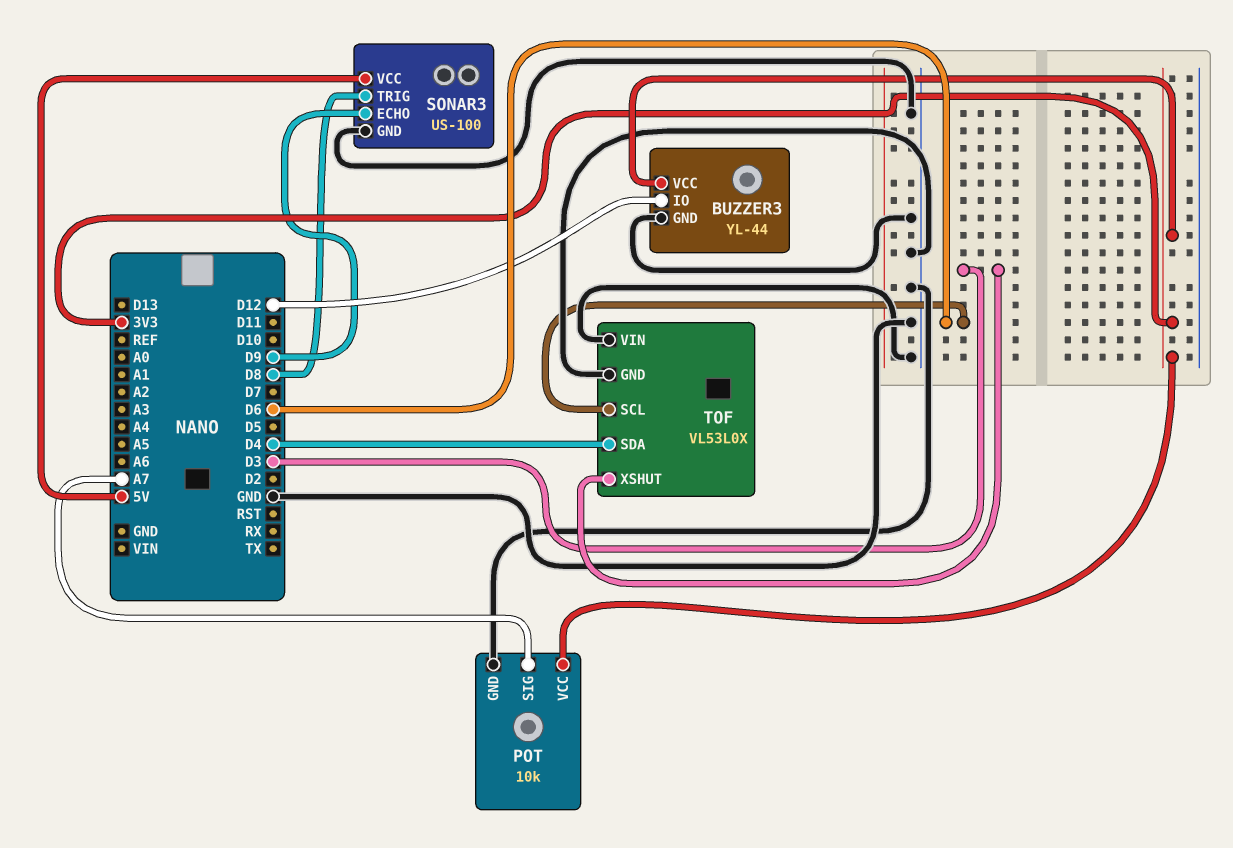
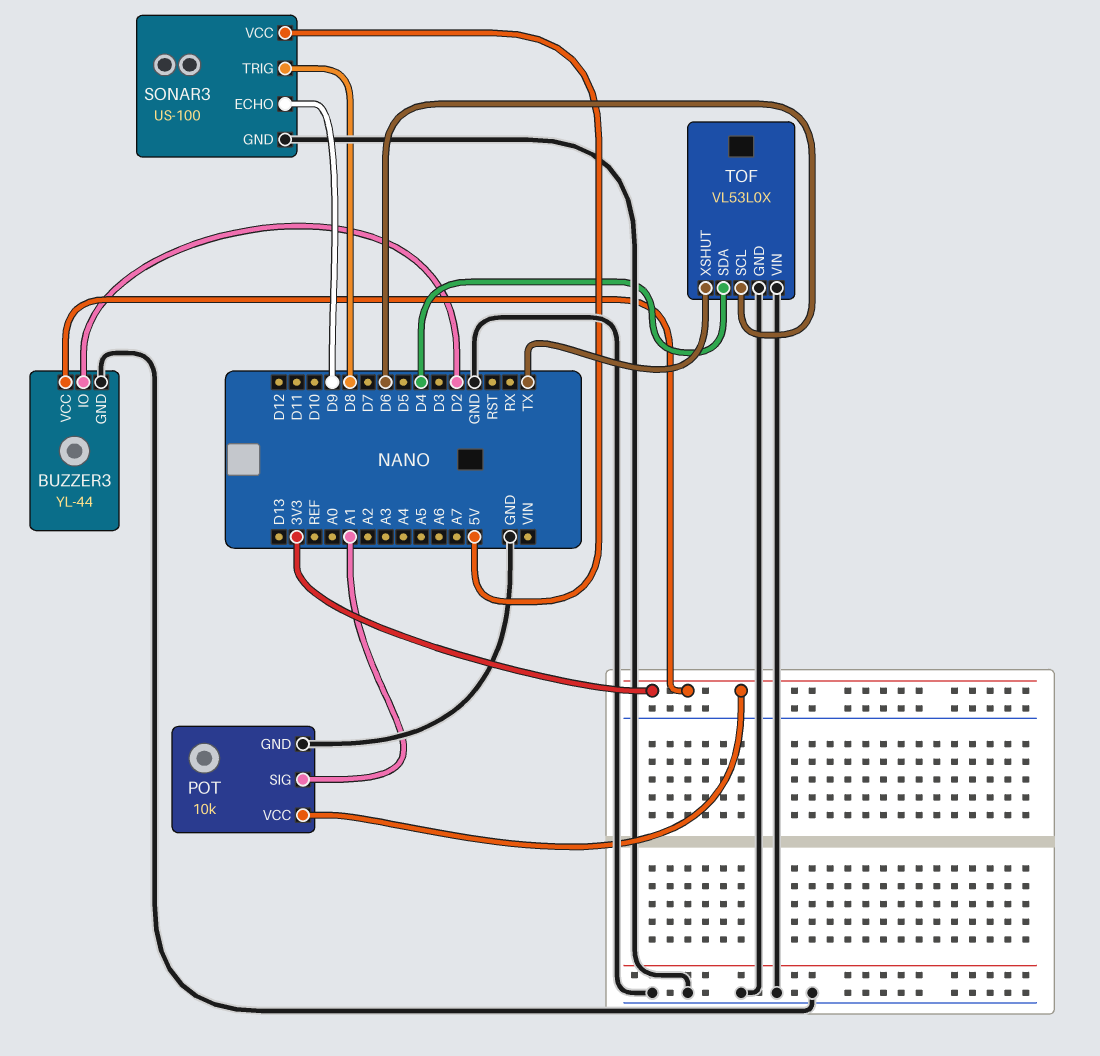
BUZZER3 pin IO: D12 -> D2
POT pin SIG: A7 -> A1
TOF pin XSHUT: D3 -> TX

